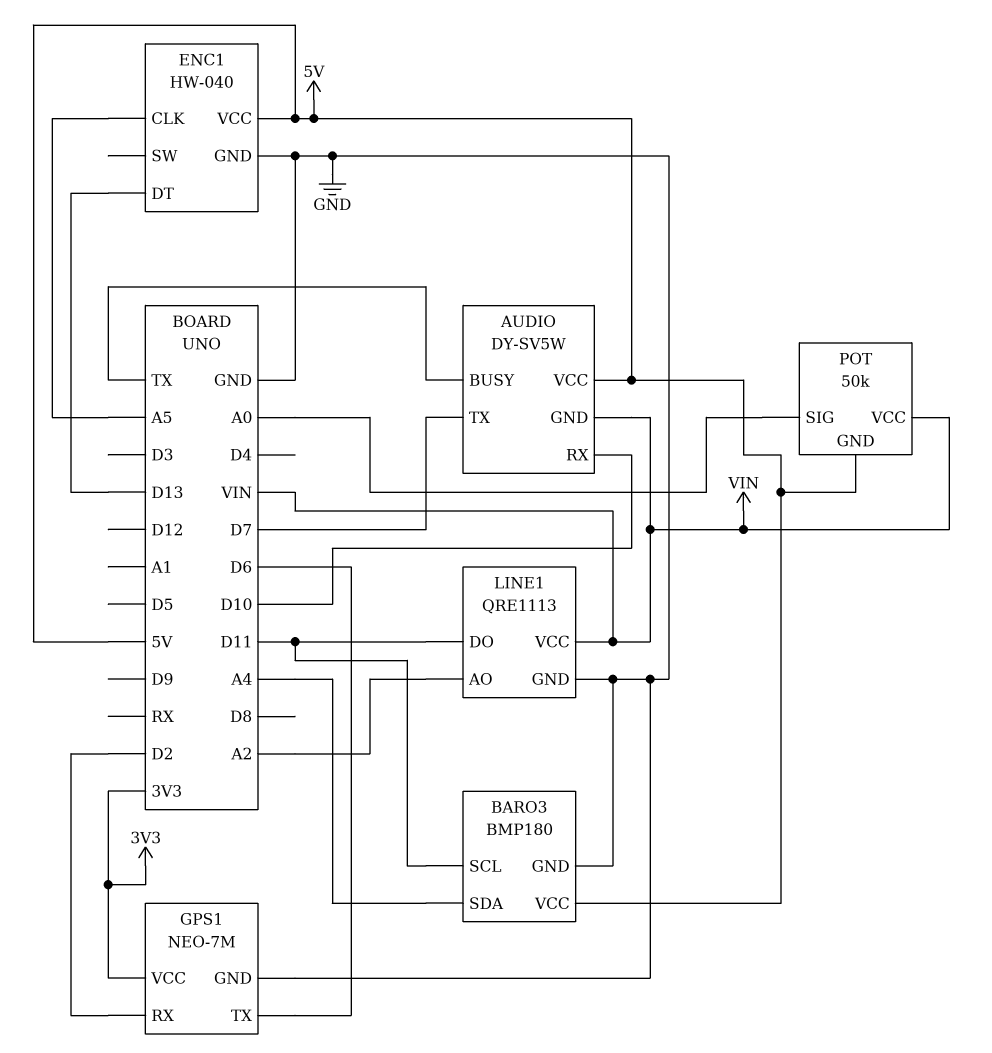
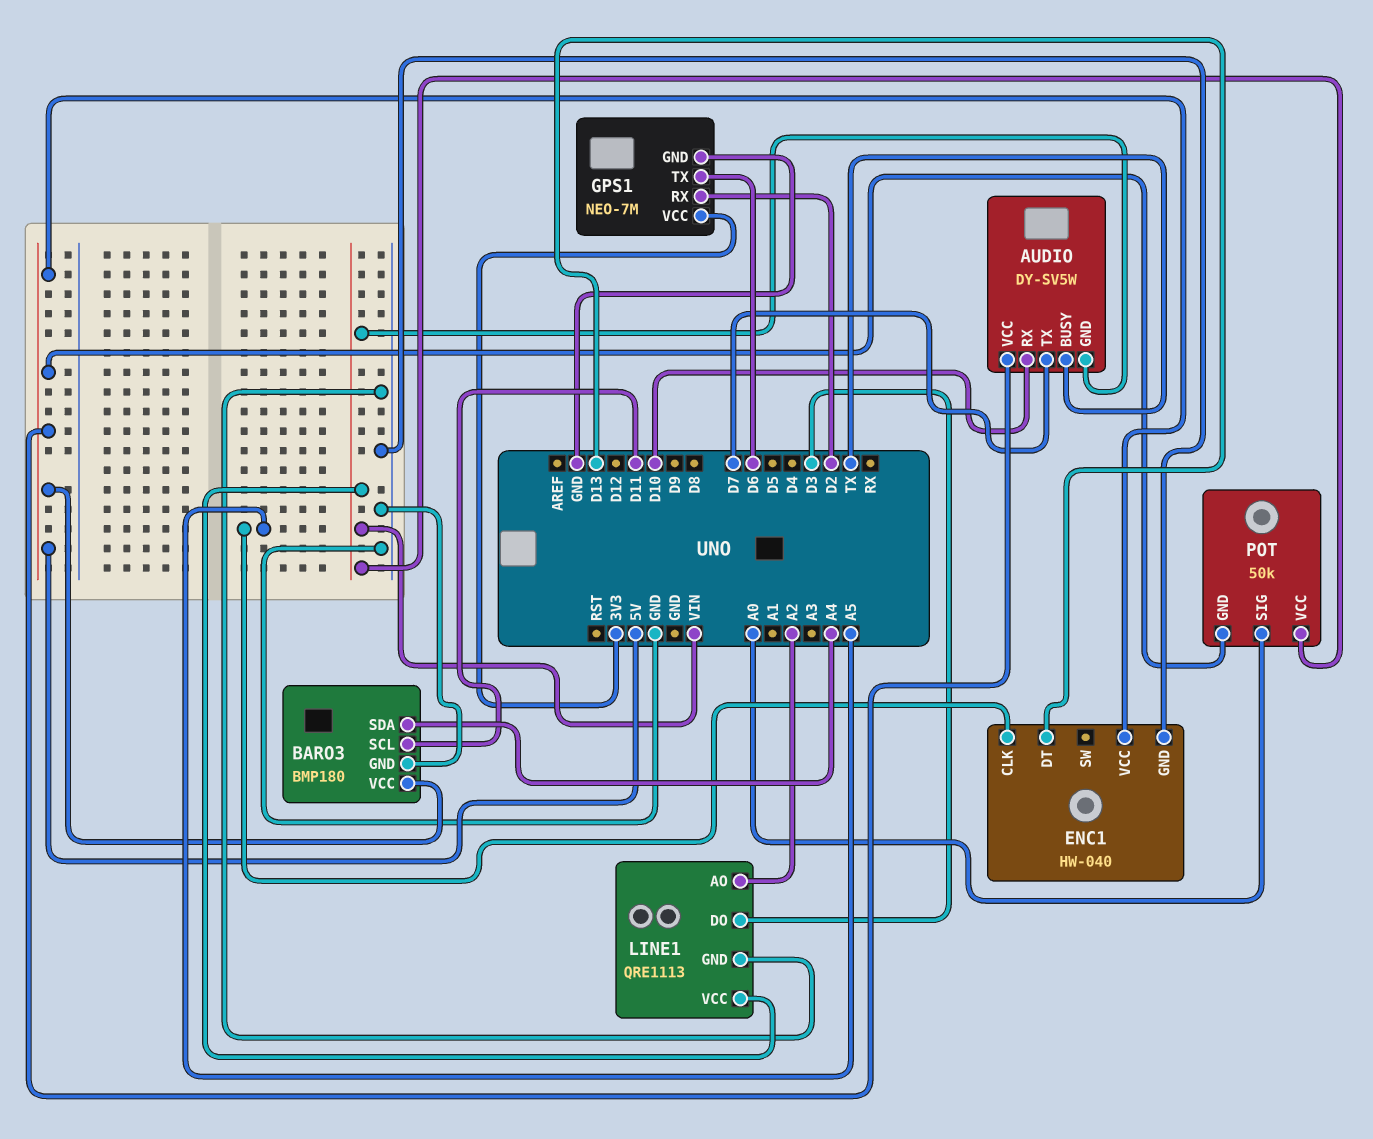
LINE1 pin DO: D11 -> D3

